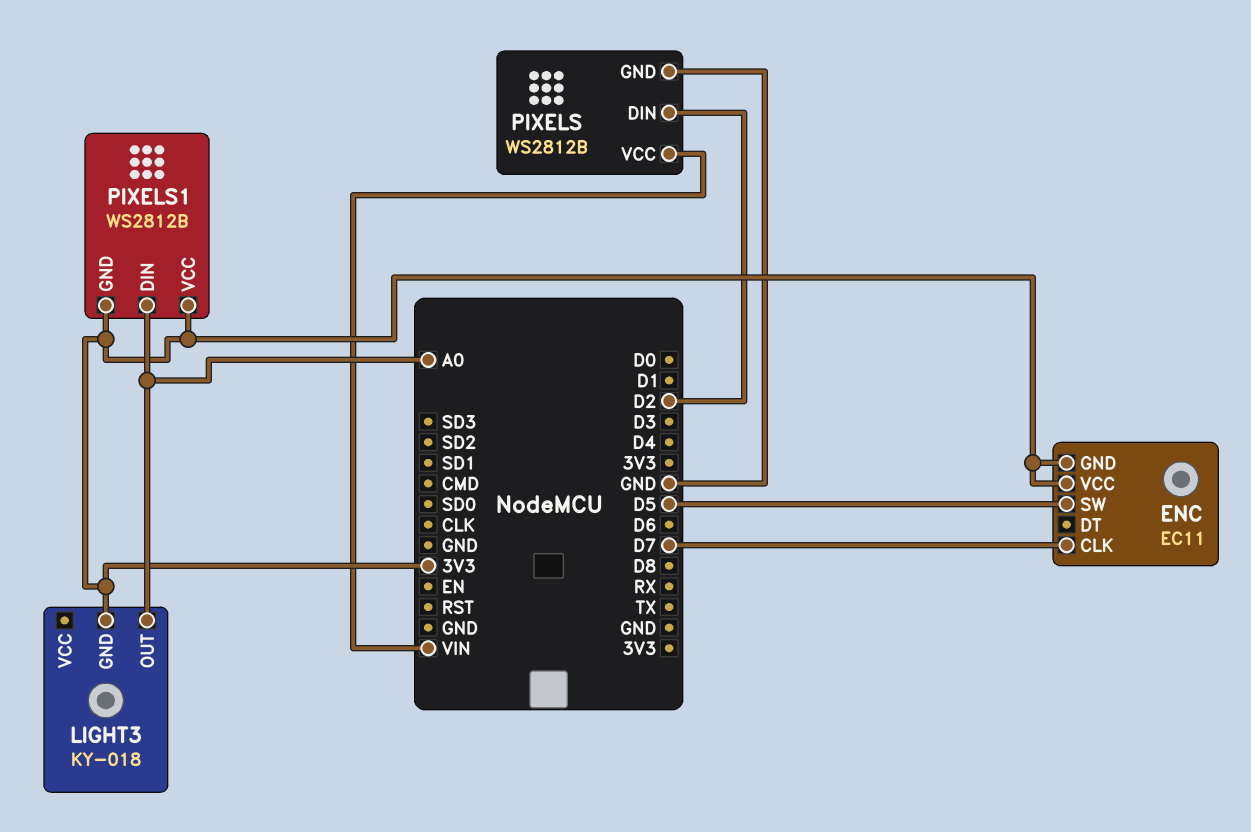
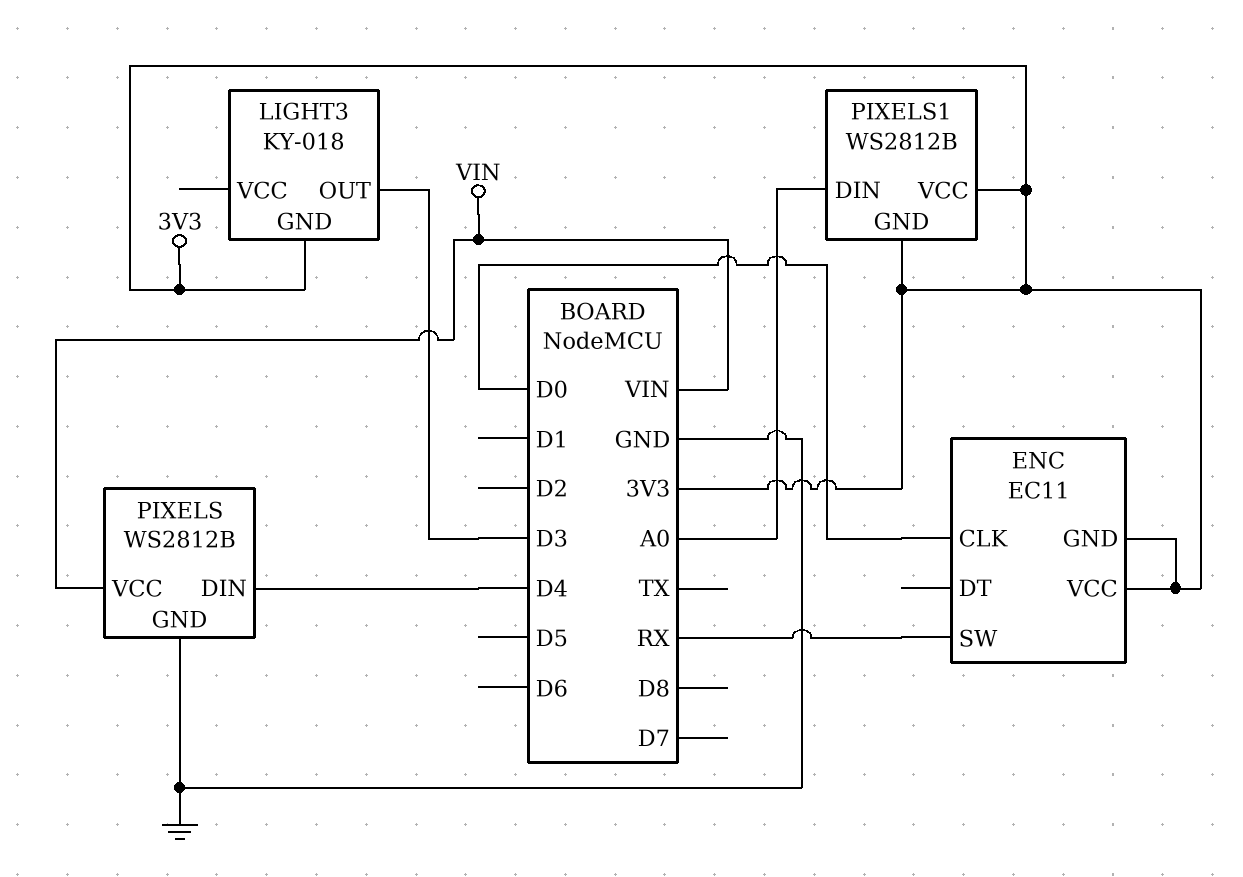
ENC pin CLK: D7 -> D0
ENC pin SW: D5 -> RX
LIGHT3 pin OUT: A0 -> D3
PIXELS pin DIN: D2 -> D4

